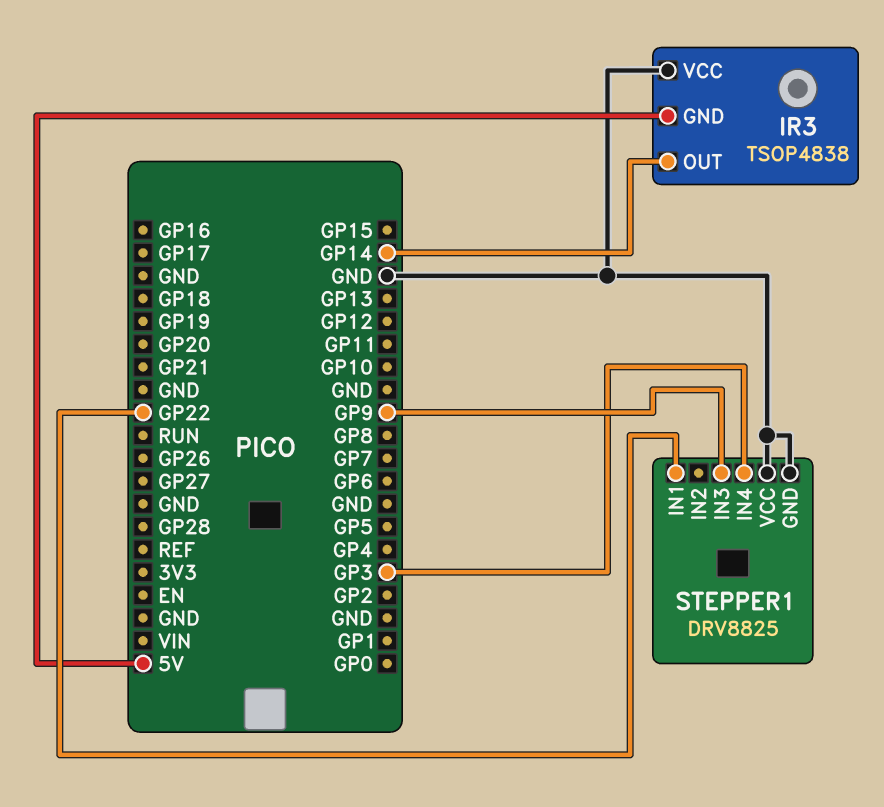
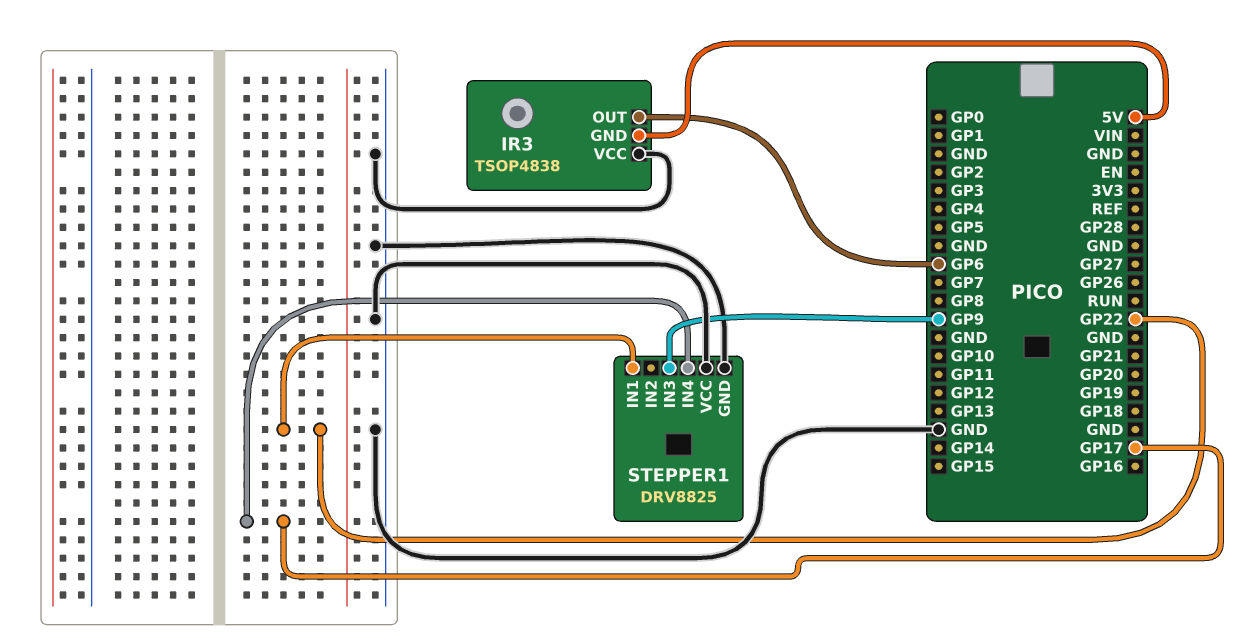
IR3 pin OUT: GP14 -> GP6
STEPPER1 pin IN4: GP3 -> GP17

